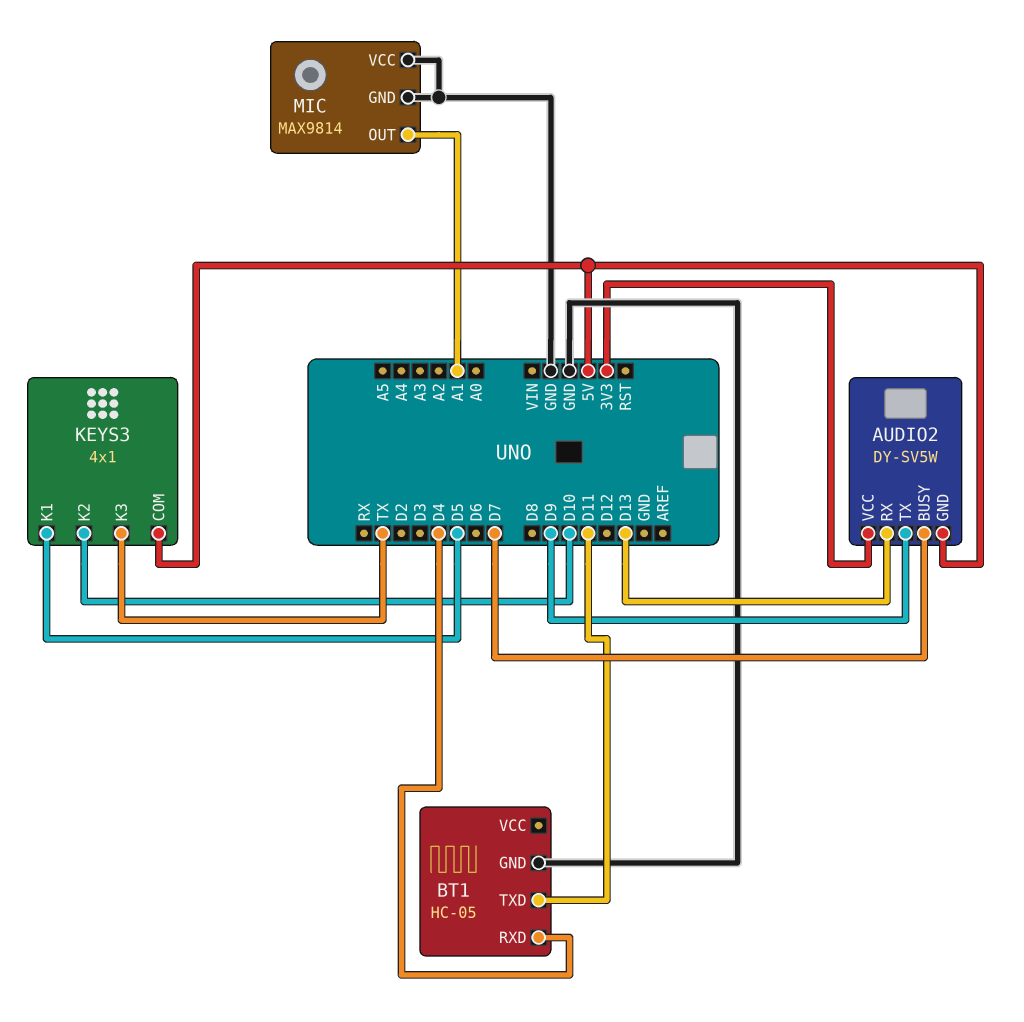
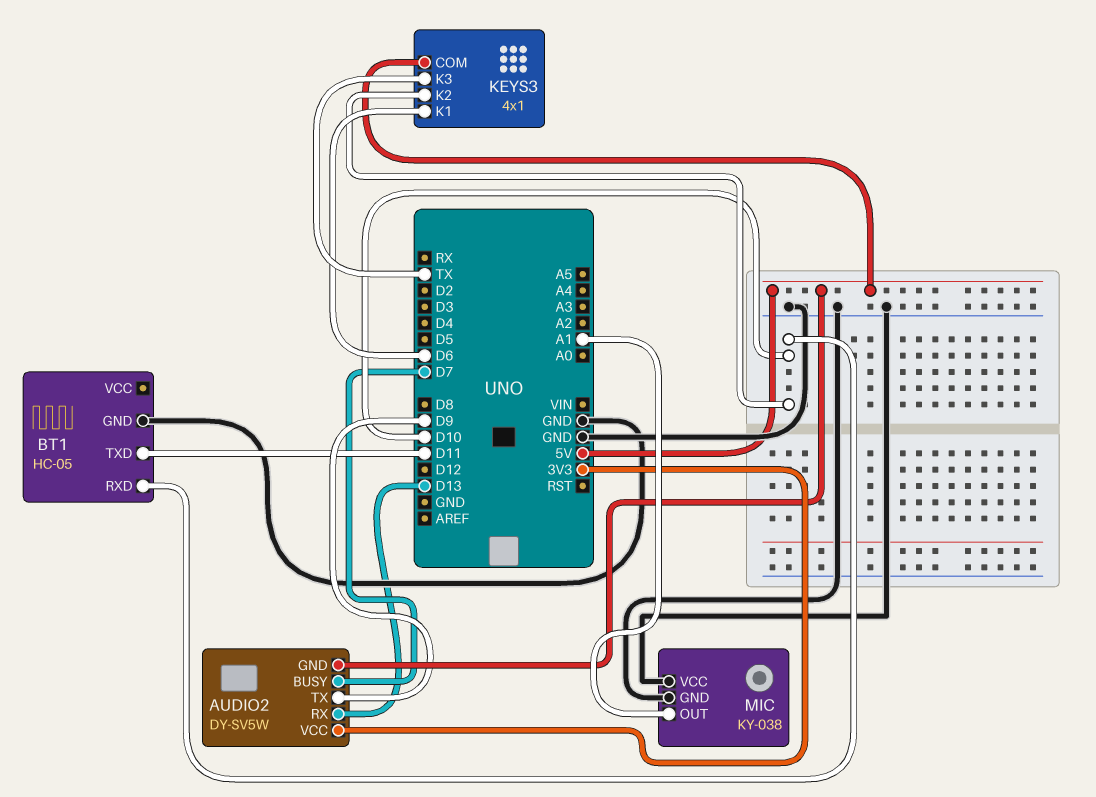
BT1 pin RXD: D4 -> D10
KEYS3 pin K1: D5 -> D6
MIC: MAX9814 -> KY-038

